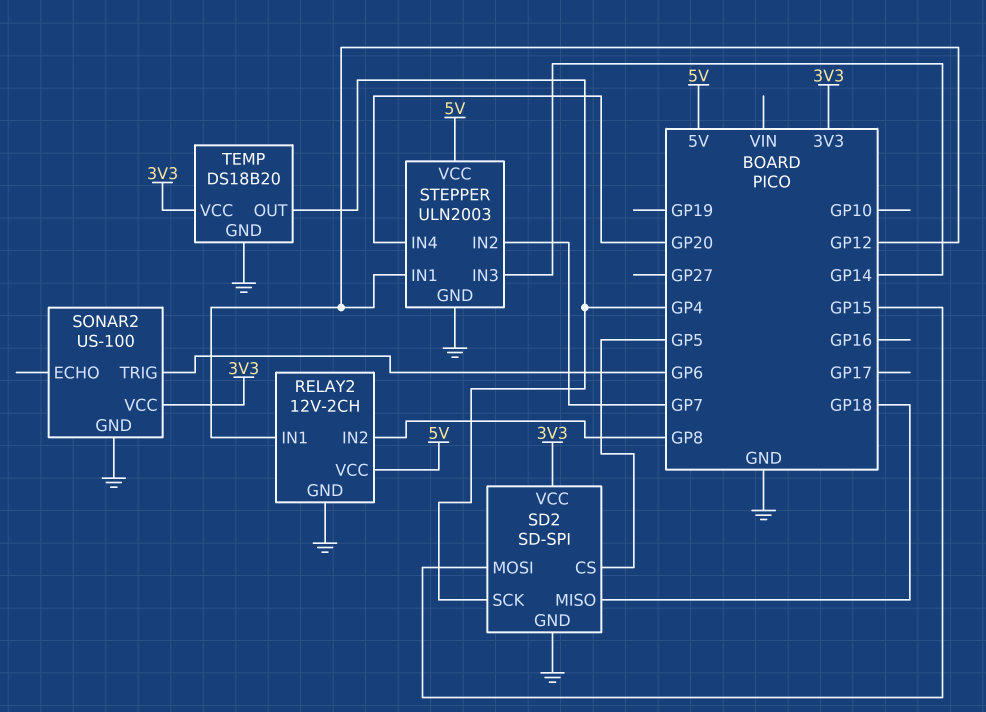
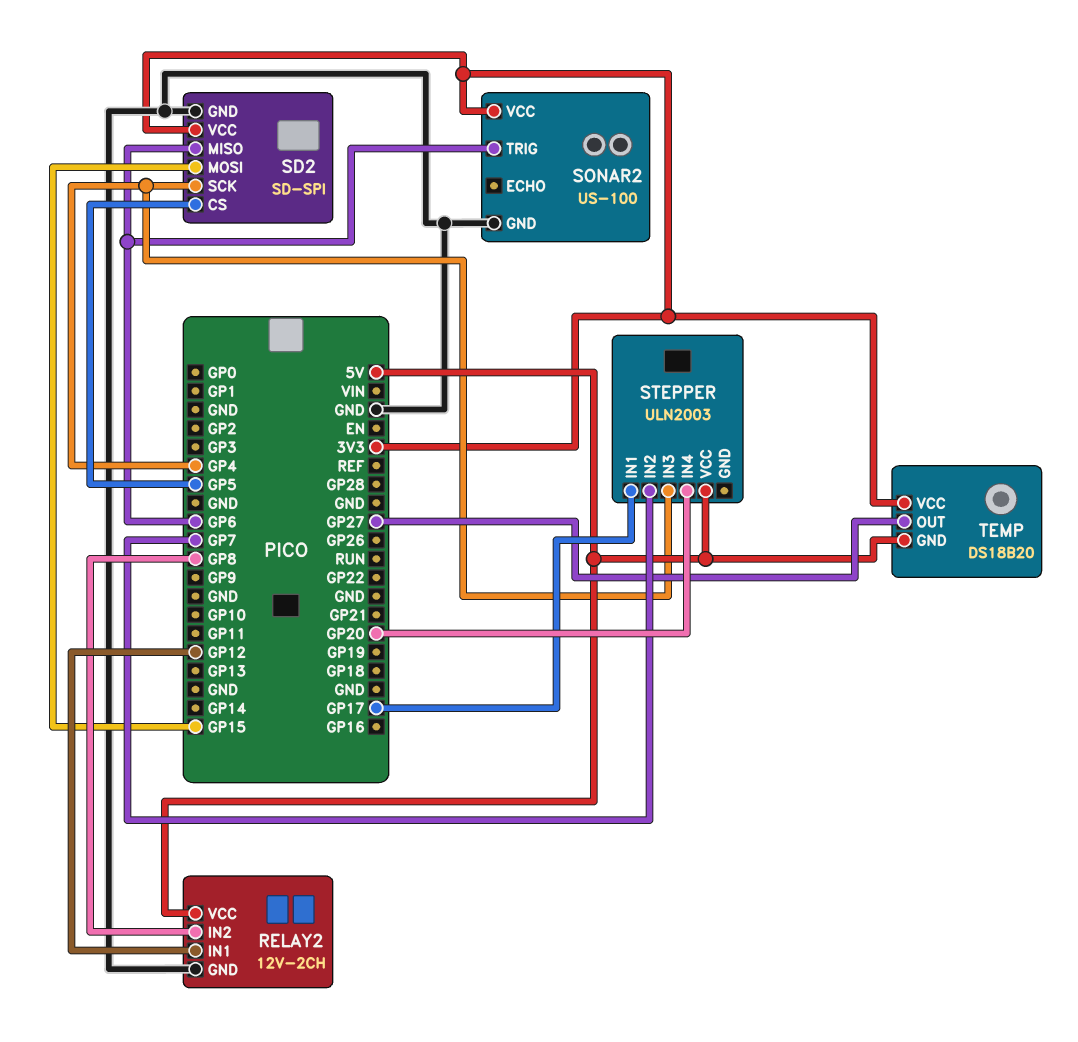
SD2 pin MISO: GP18 -> GP6
STEPPER pin GND: GND -> none
STEPPER pin IN1: GP12 -> GP17
STEPPER pin IN3: GP14 -> GP4
TEMP pin GND: GND -> 5V
TEMP pin OUT: GP4 -> GP27

